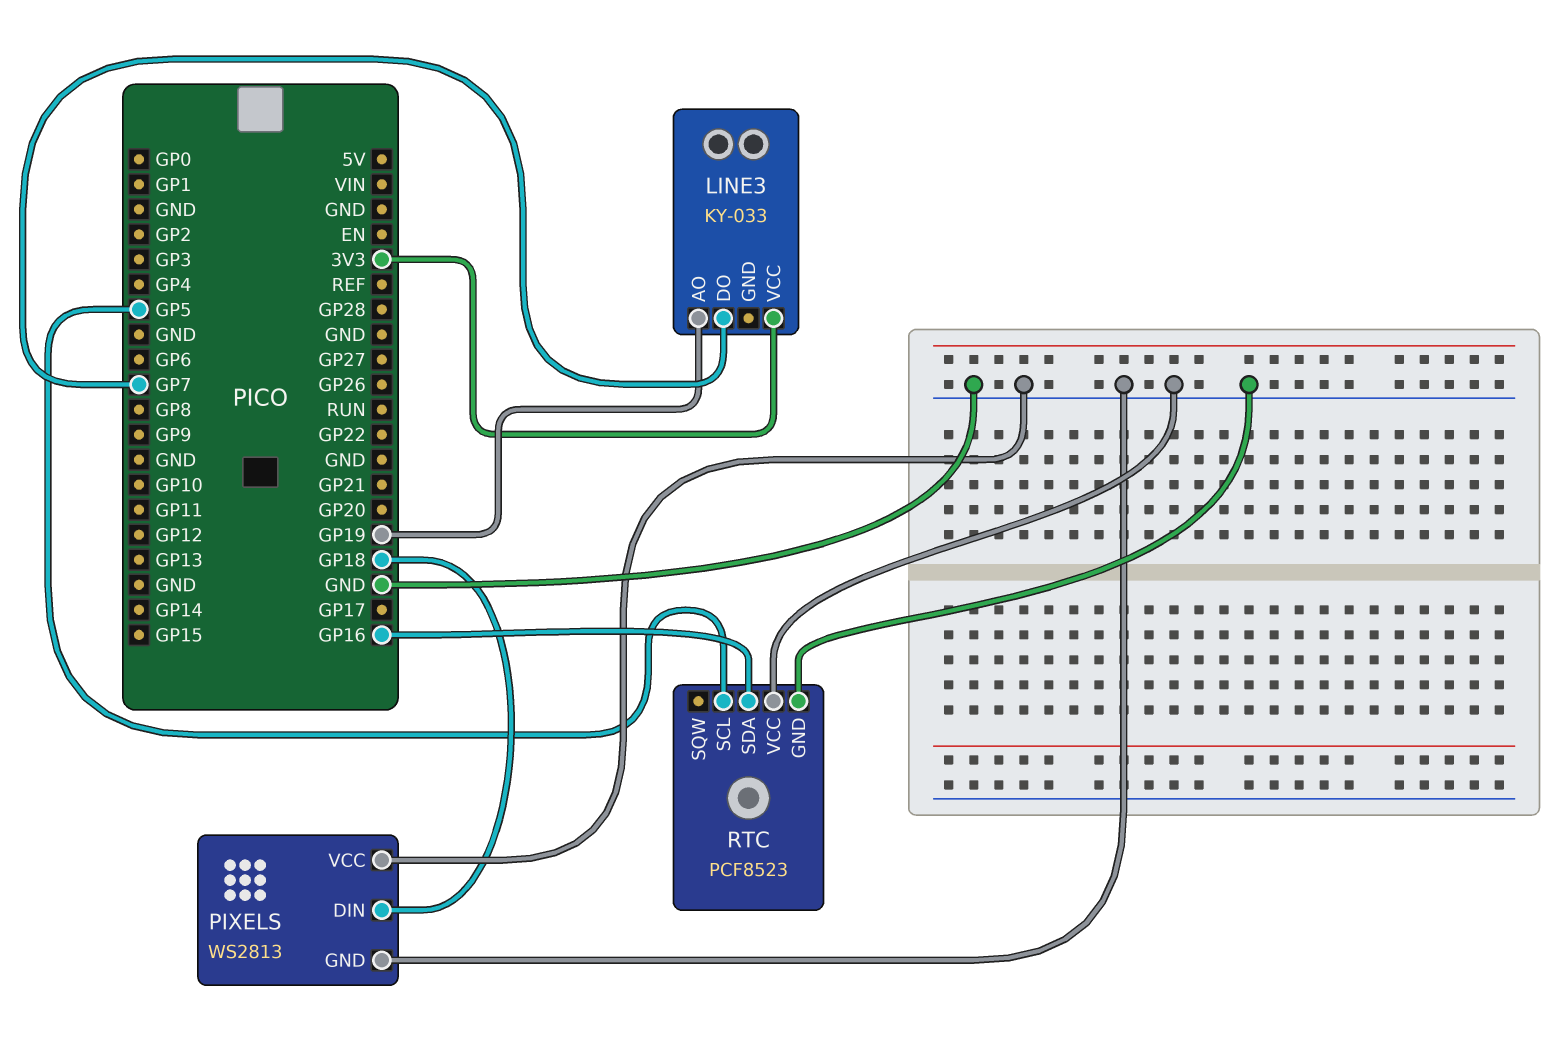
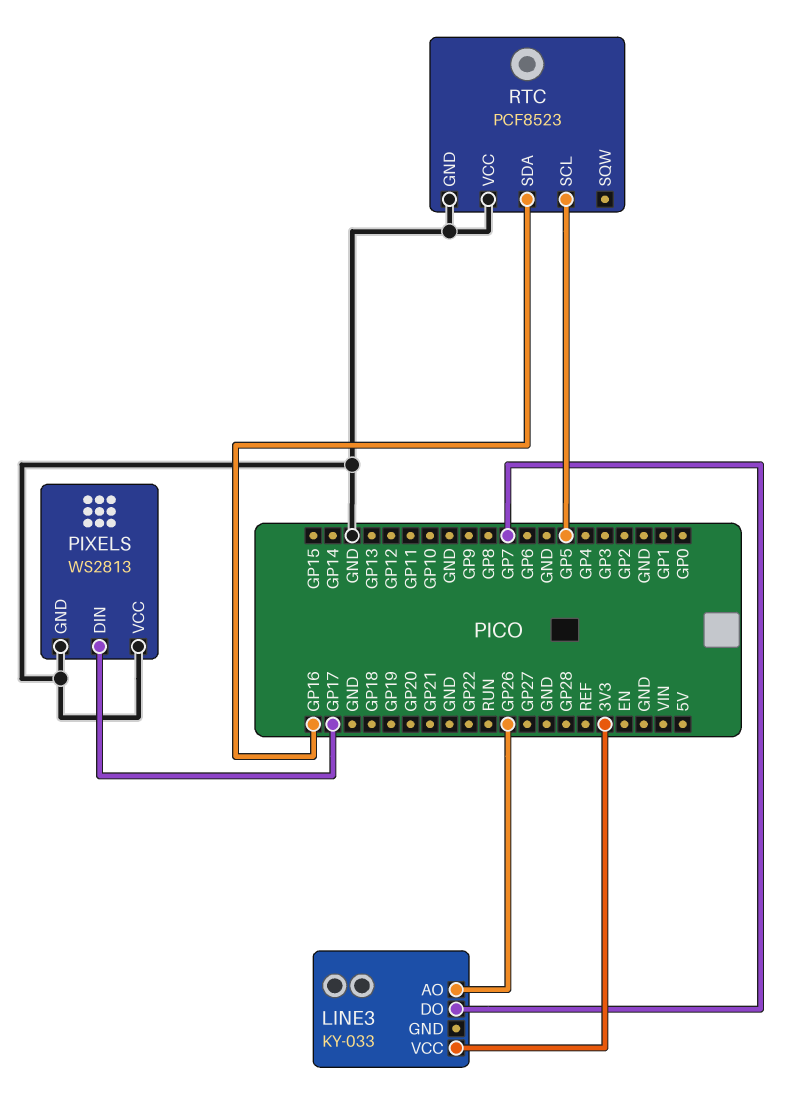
LINE3 pin AO: GP19 -> GP26
PIXELS pin DIN: GP18 -> GP17

